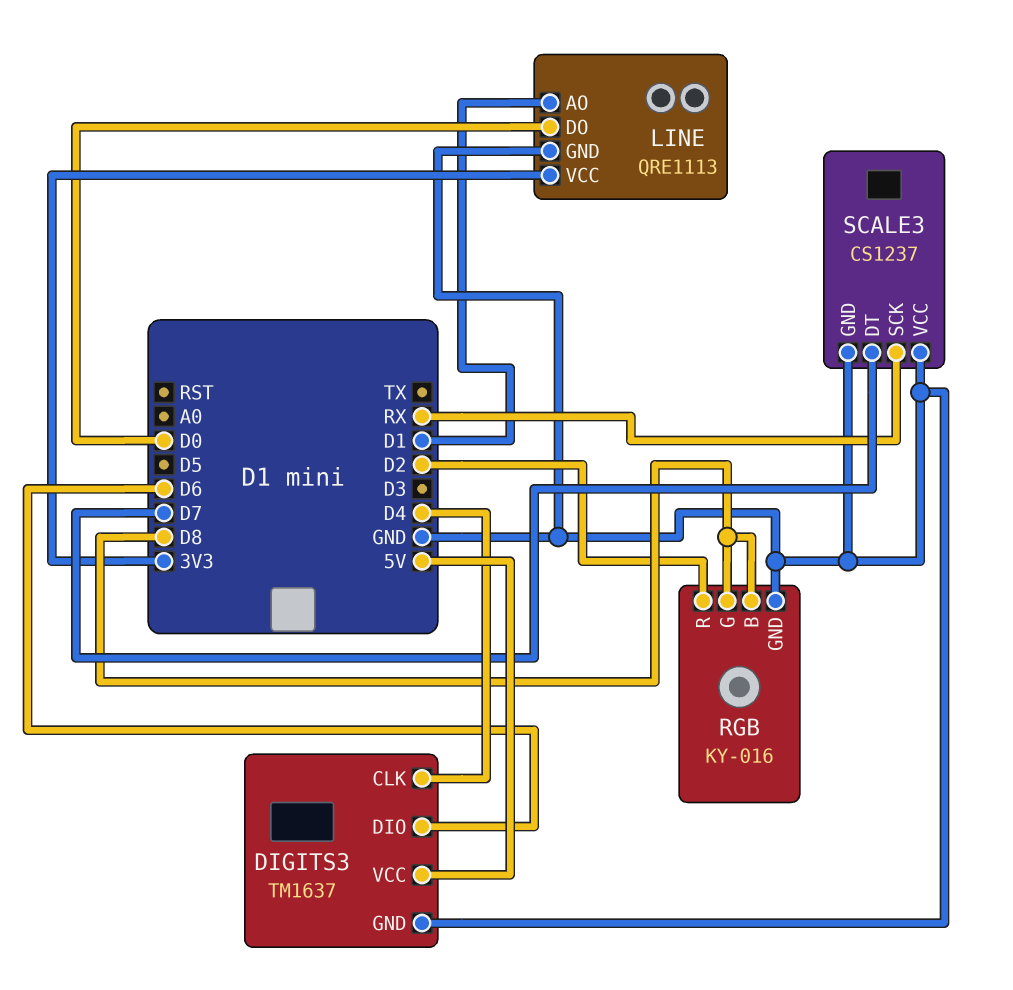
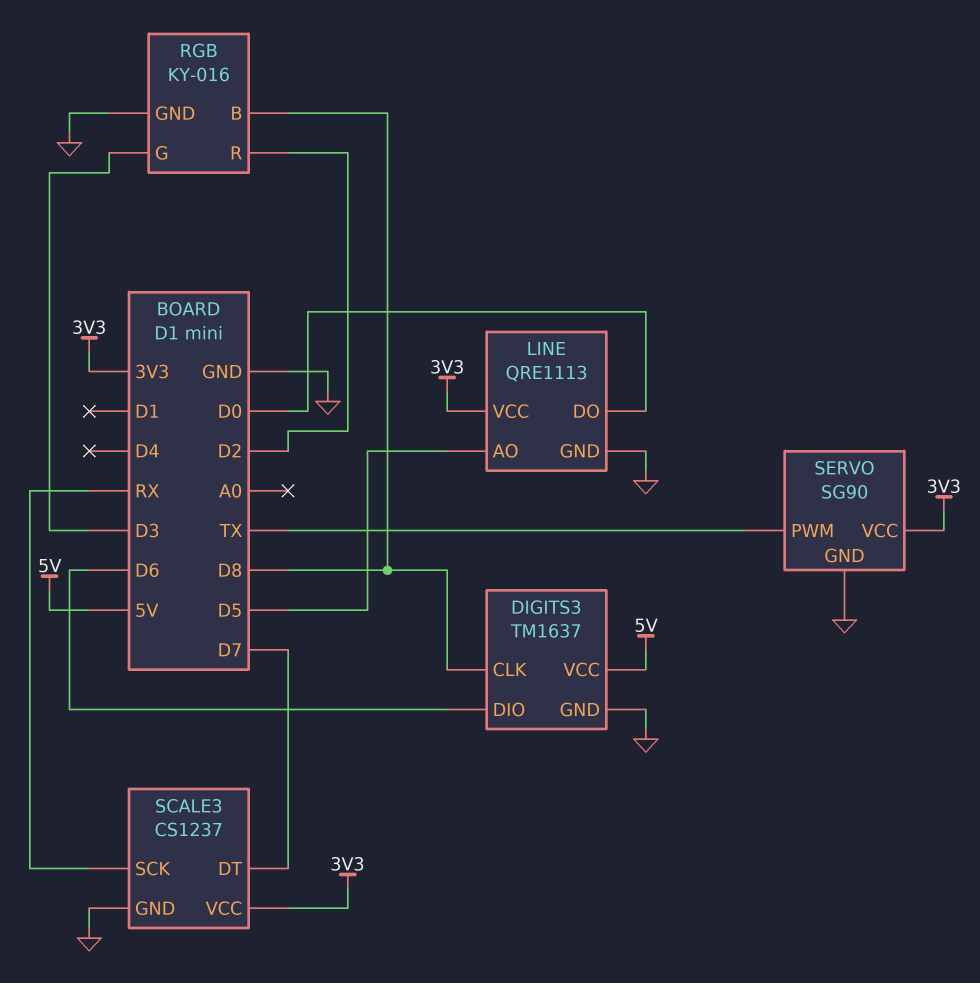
DIGITS3 pin CLK: D4 -> D8
LINE pin AO: D1 -> D5
RGB pin G: D8 -> D3
SCALE3 pin VCC: GND -> 3V3
SERVO: none -> SG90
SERVO pin GND: none -> GND
SERVO pin PWM: none -> TX
SERVO pin VCC: none -> 3V3

